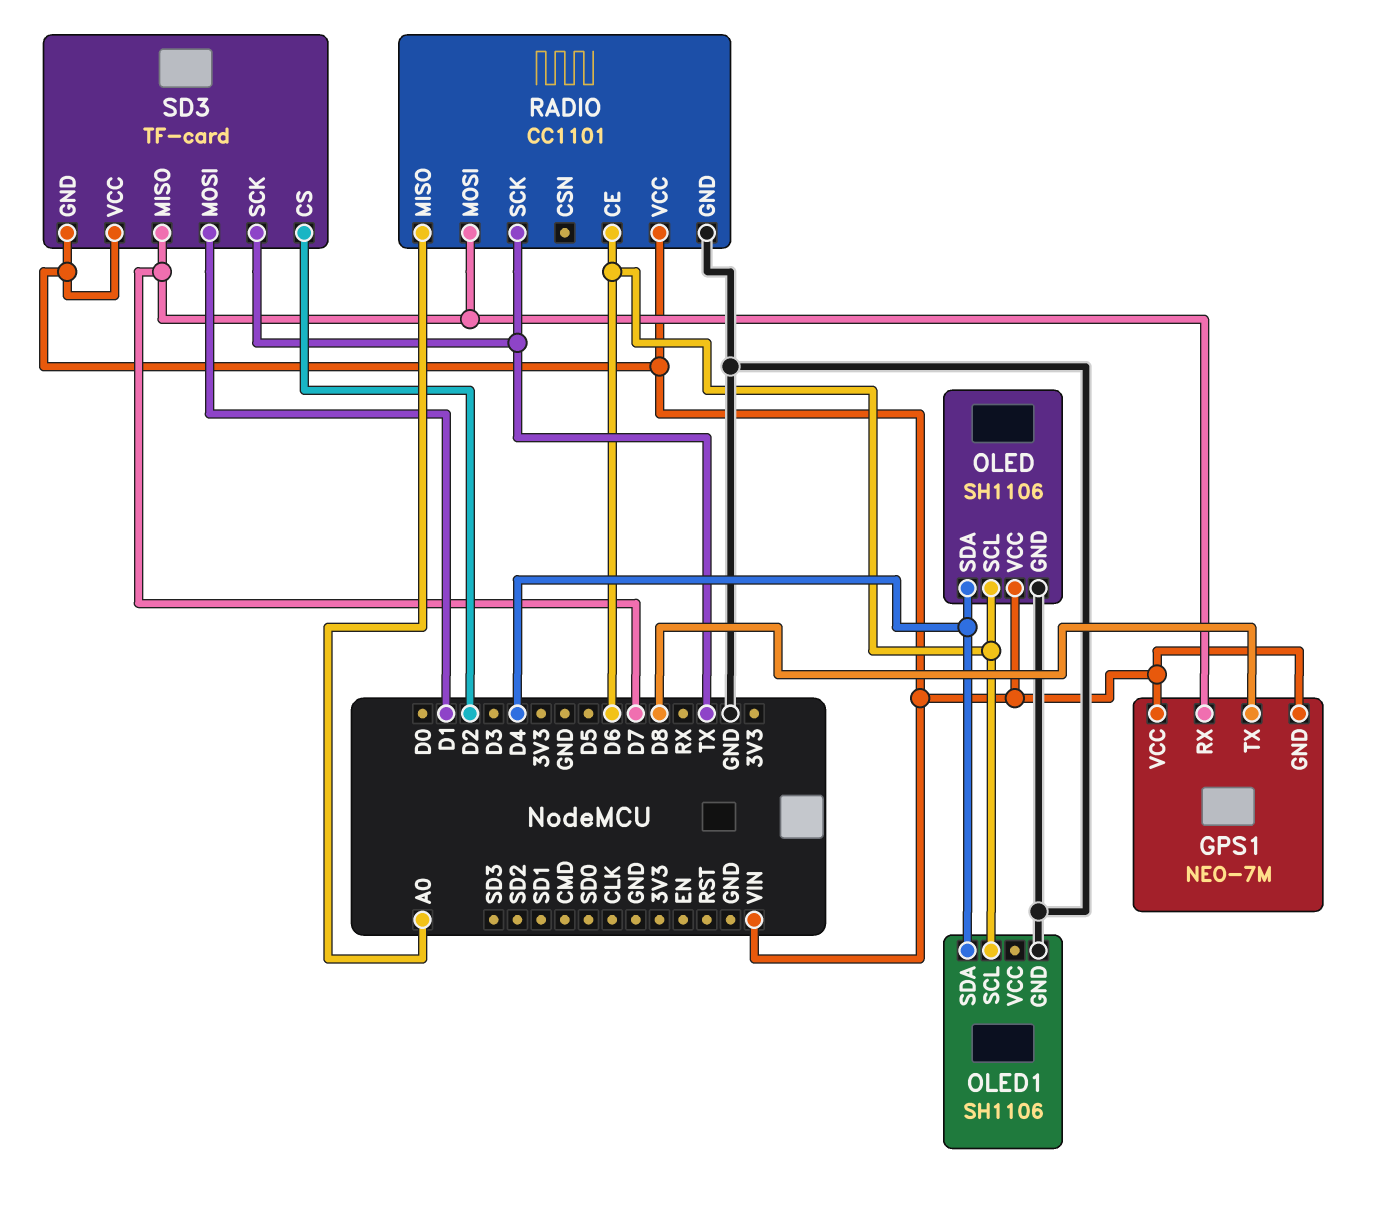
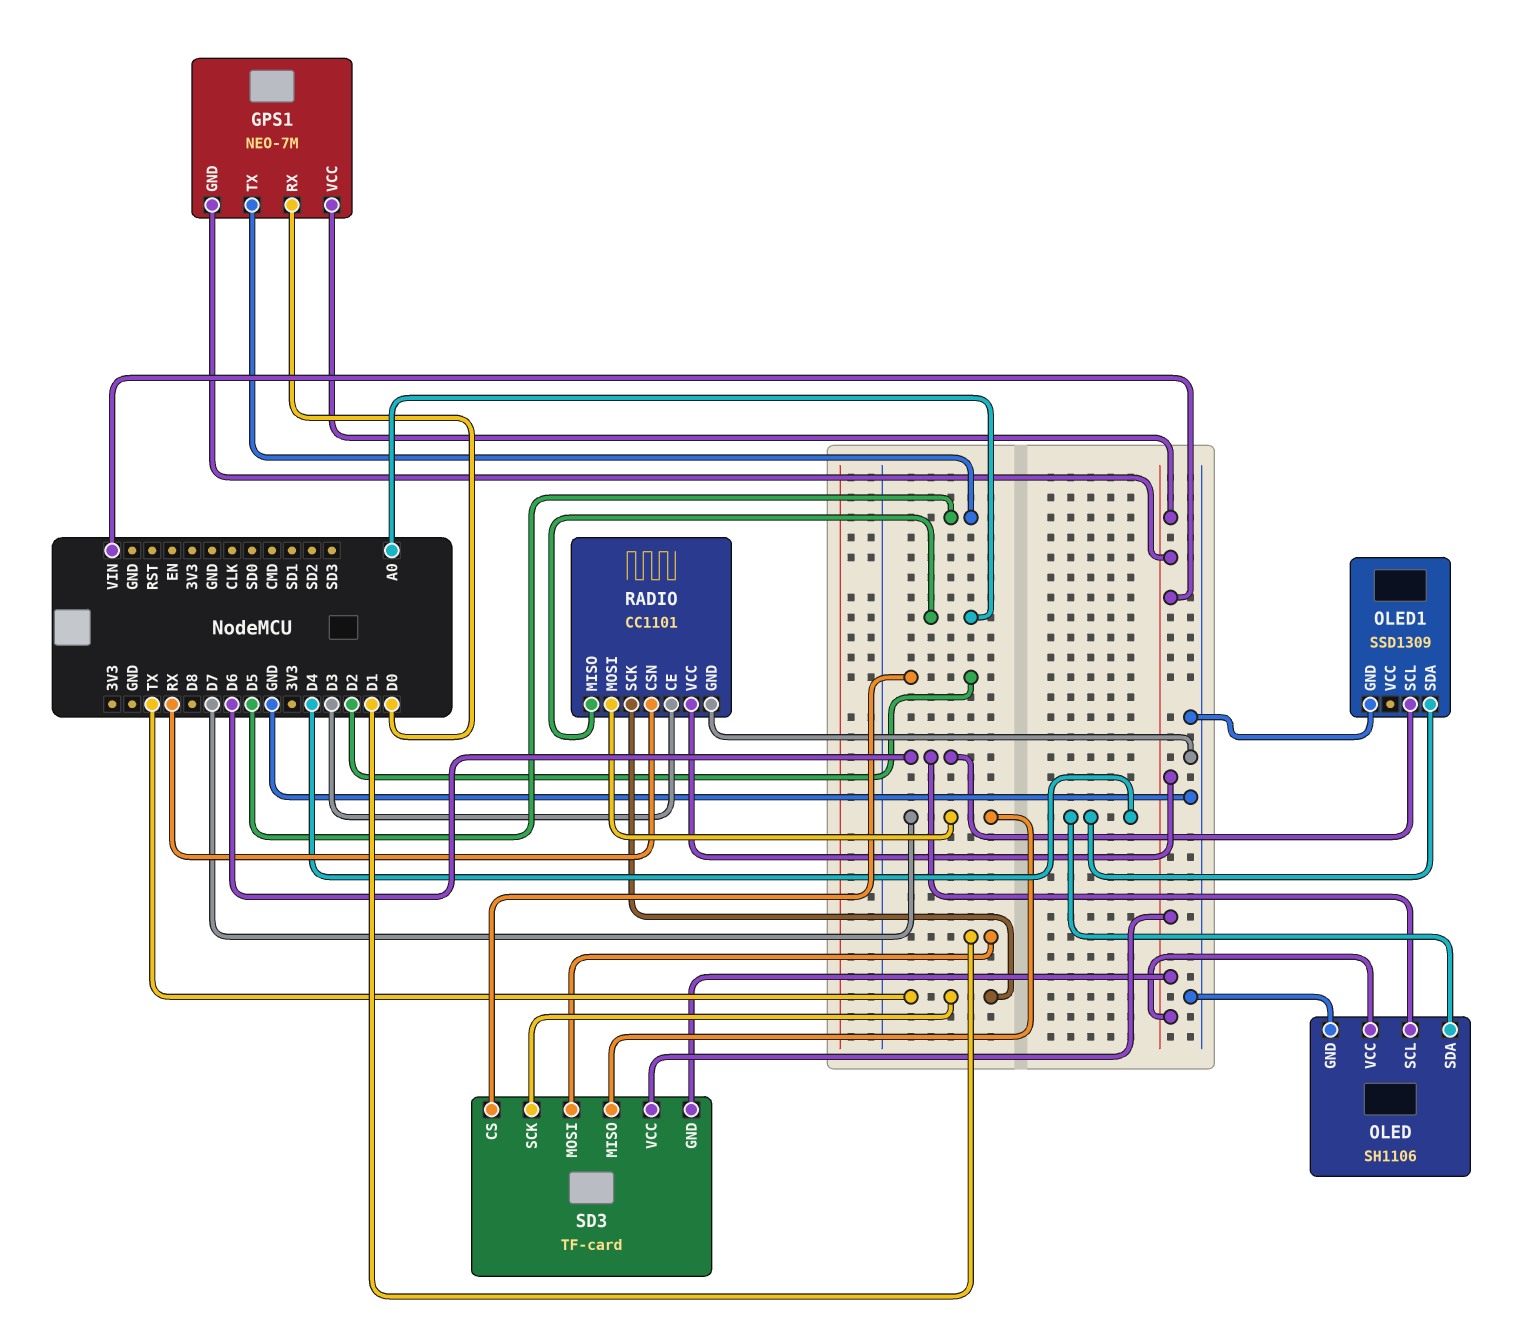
GPS1 pin RX: D7 -> D0
GPS1 pin TX: D8 -> D5
OLED1: SH1106 -> SSD1309
RADIO pin CE: D6 -> D3
RADIO pin CSN: none -> RX

